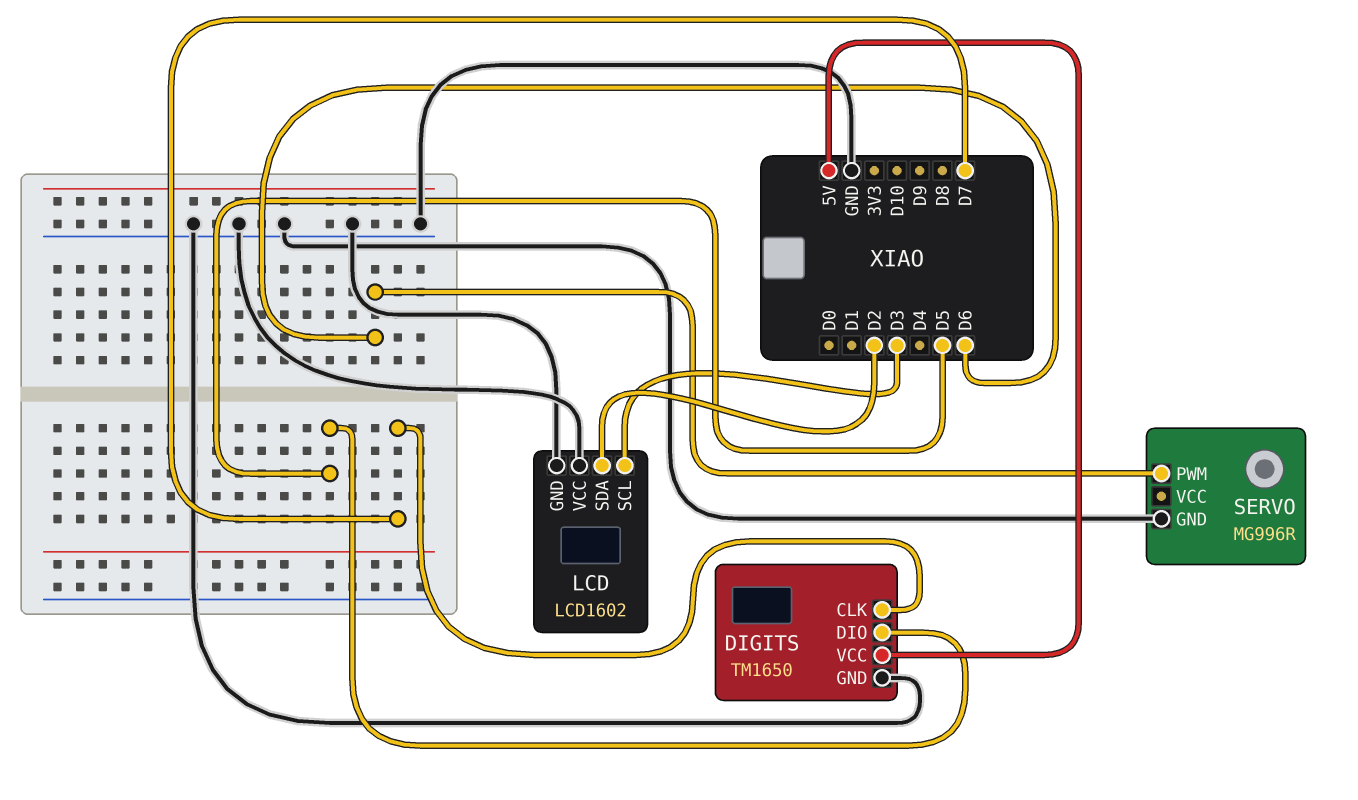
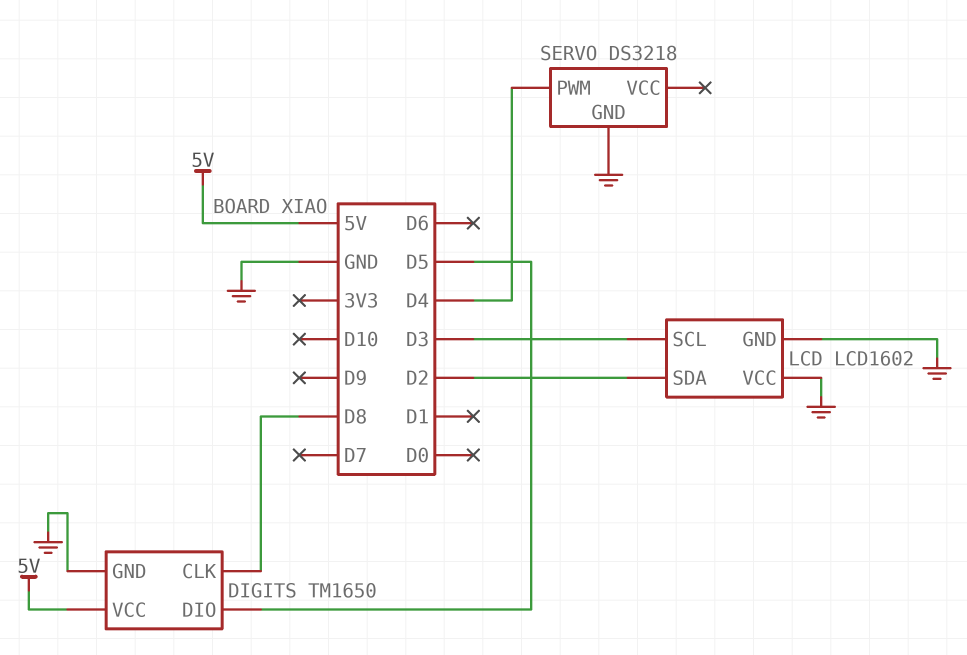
DIGITS pin CLK: D7 -> D8
SERVO: MG996R -> DS3218
SERVO pin PWM: D6 -> D4

